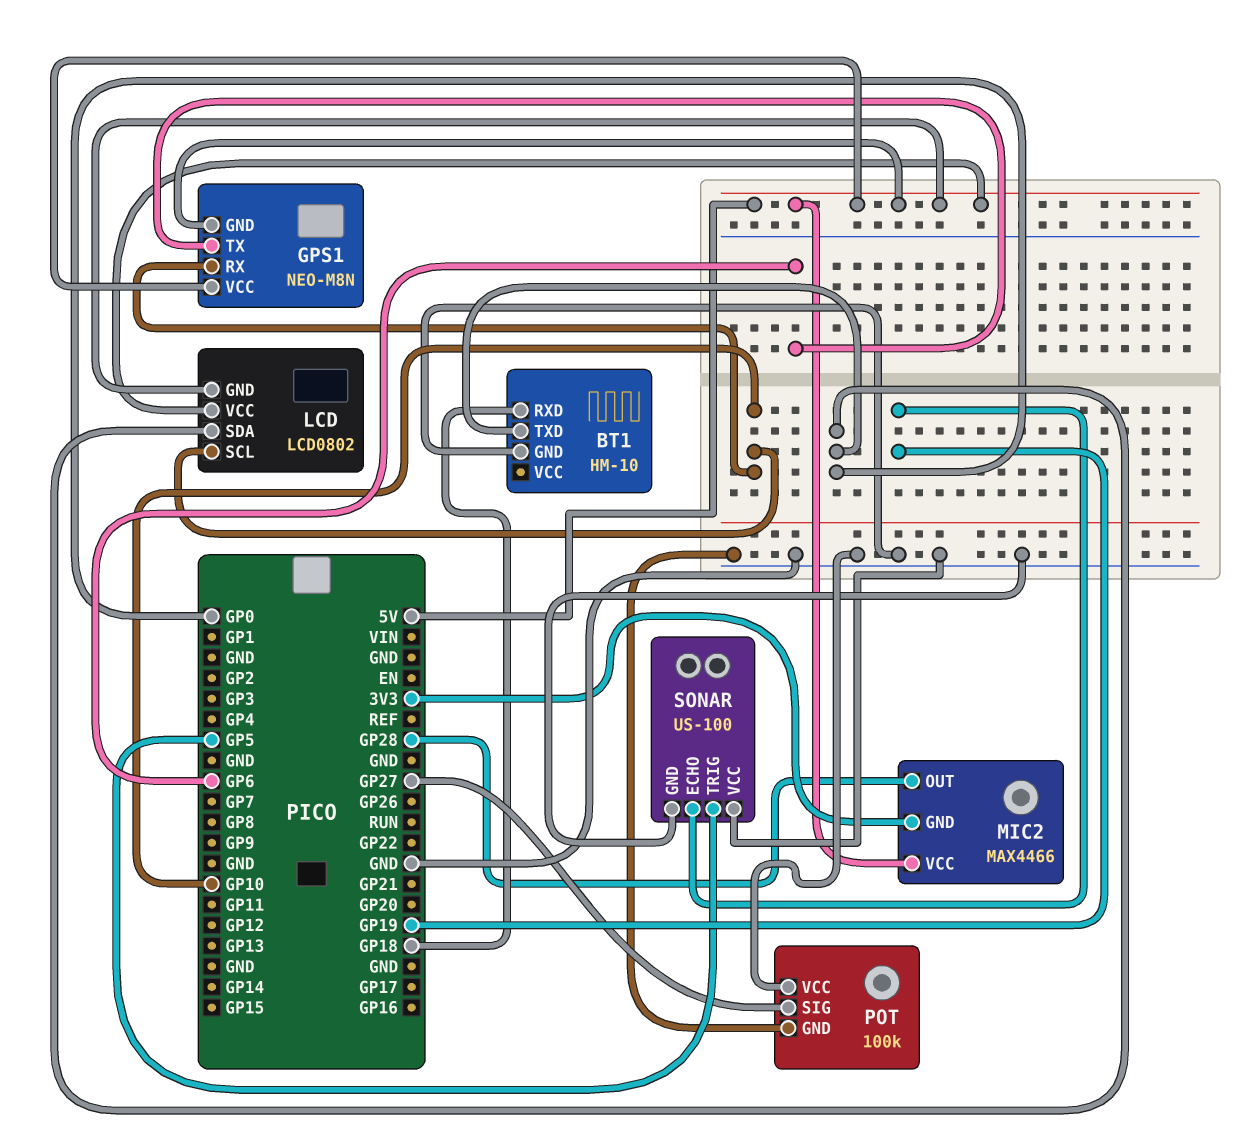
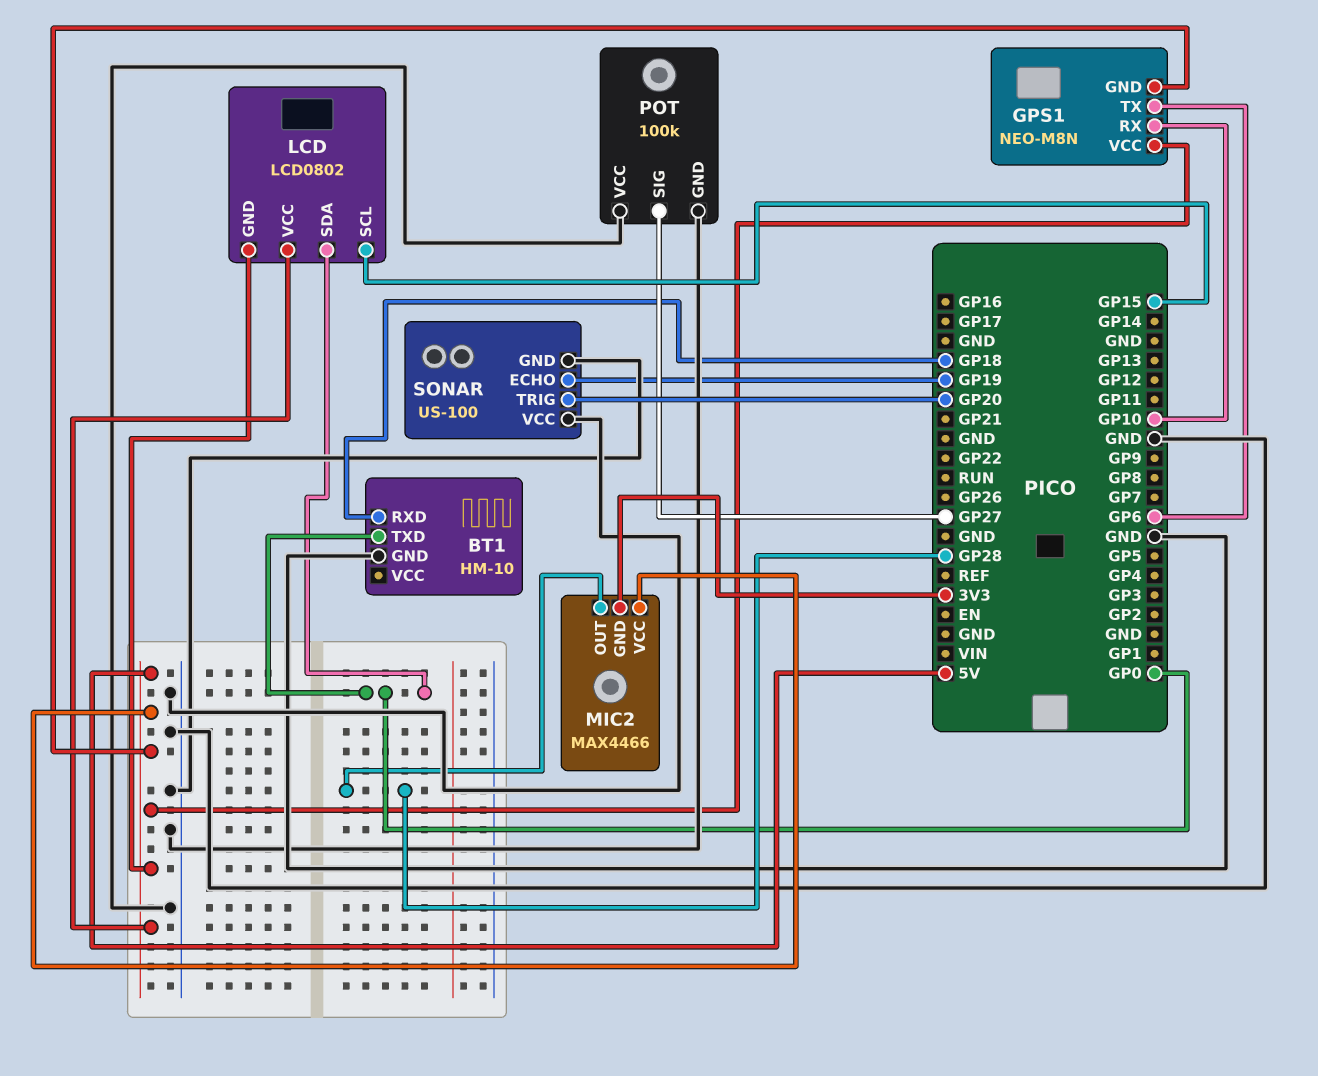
LCD pin SCL: GP10 -> GP15
SONAR pin TRIG: GP5 -> GP20

